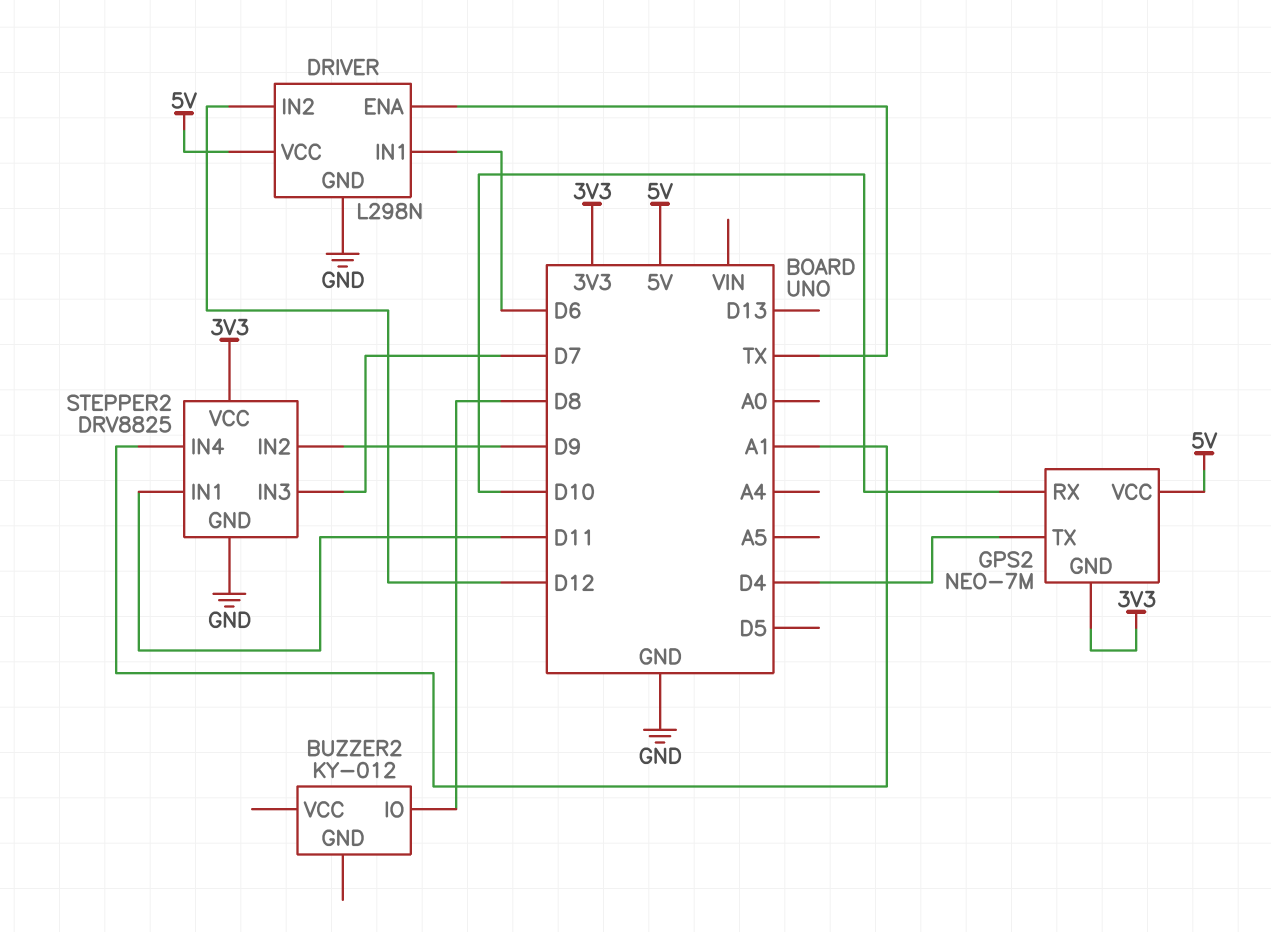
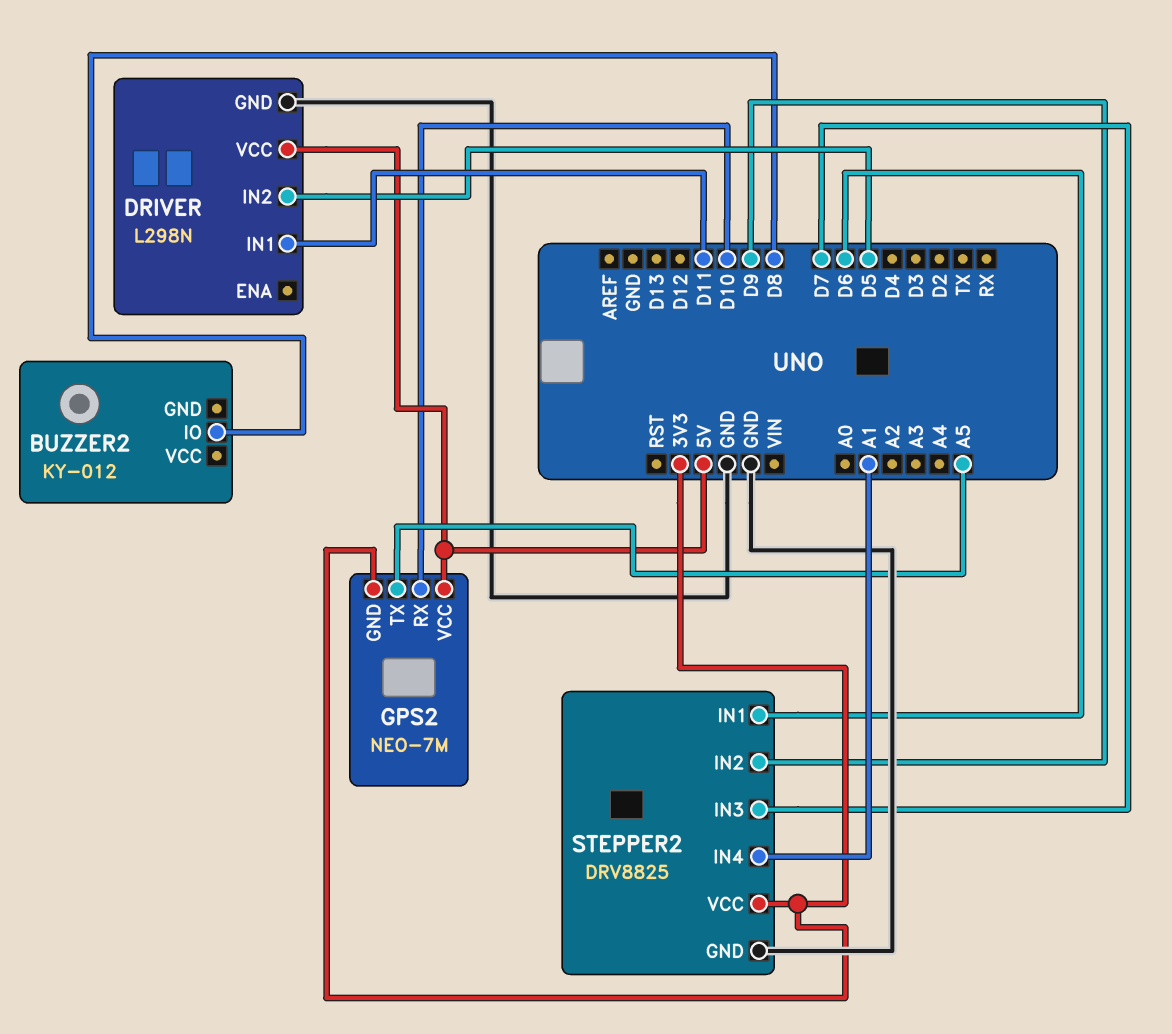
DRIVER pin ENA: TX -> none
DRIVER pin IN1: D6 -> D11
DRIVER pin IN2: D12 -> D5
GPS2 pin TX: D4 -> A5
STEPPER2 pin IN1: D11 -> D6

